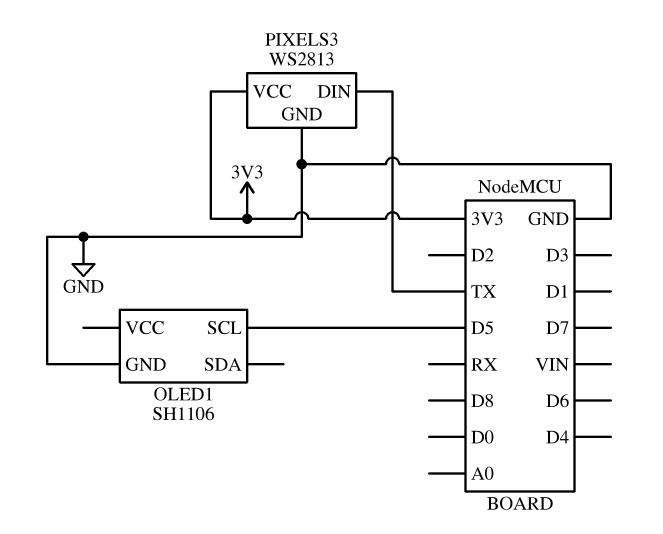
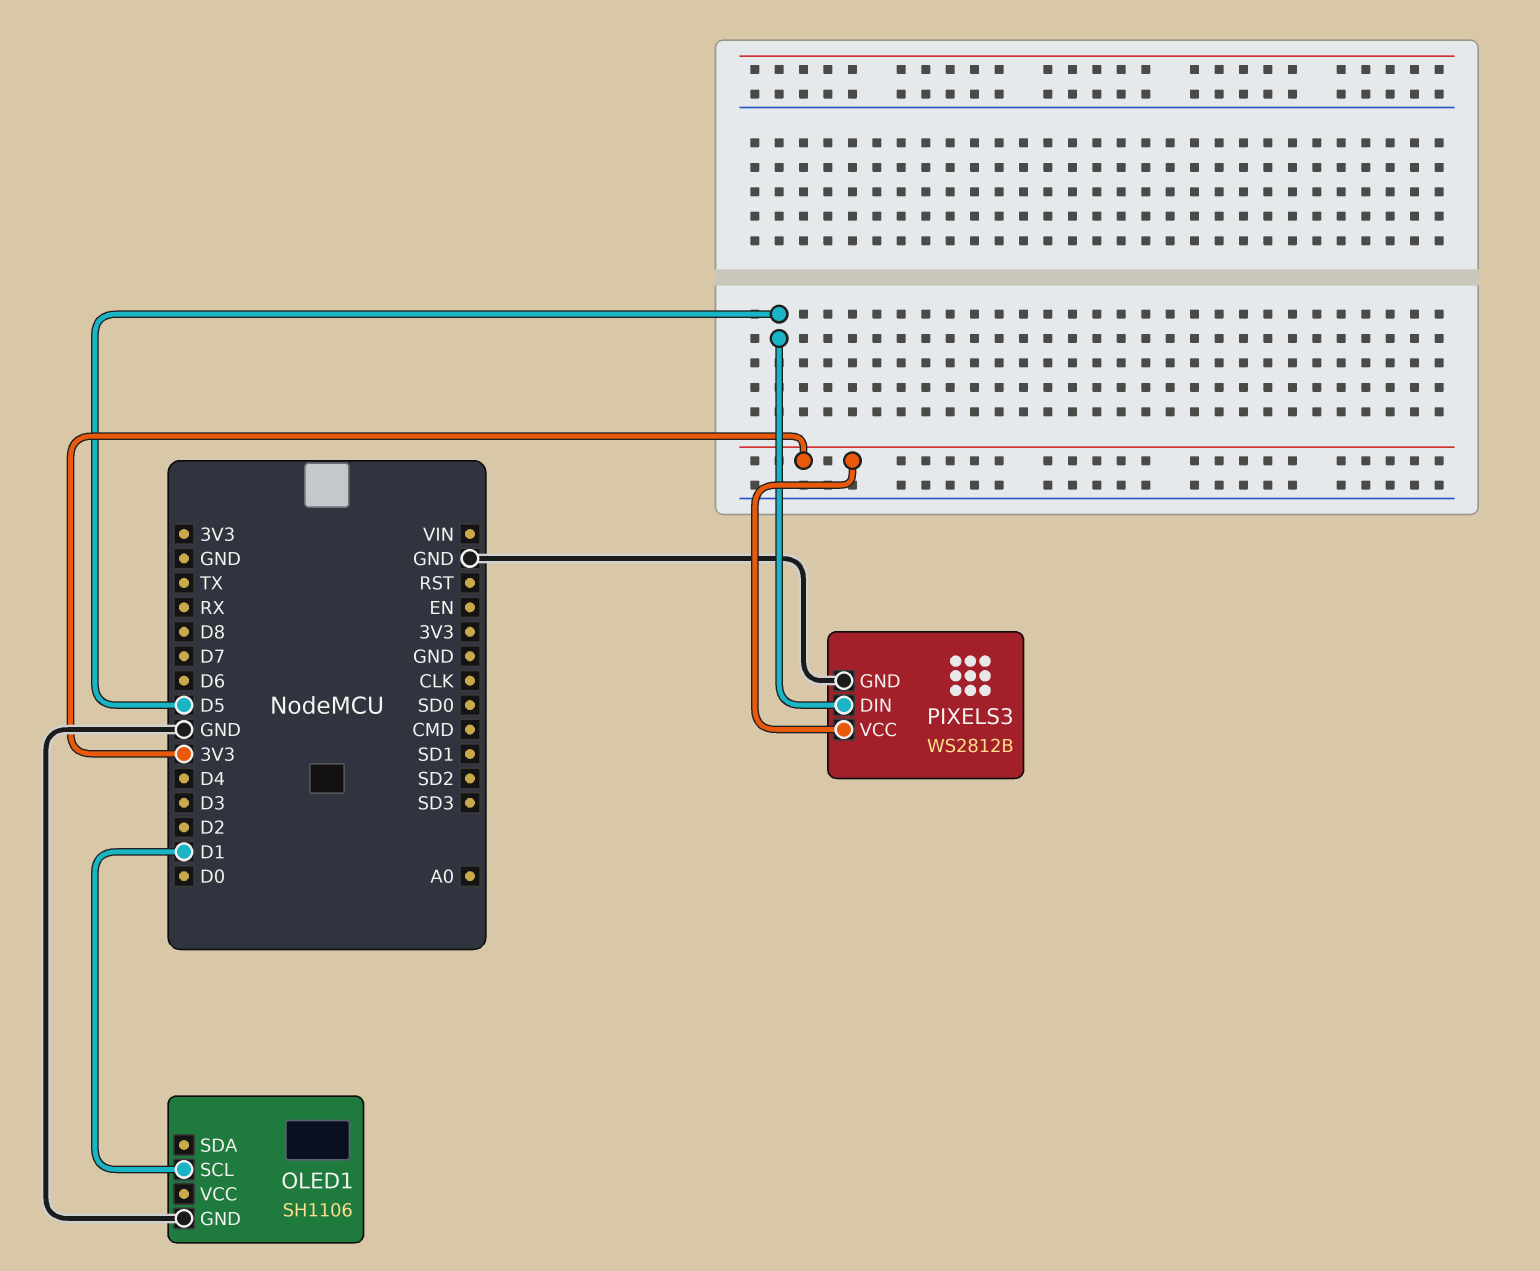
OLED1 pin SCL: D5 -> D1
PIXELS3: WS2813 -> WS2812B
PIXELS3 pin DIN: TX -> D5

